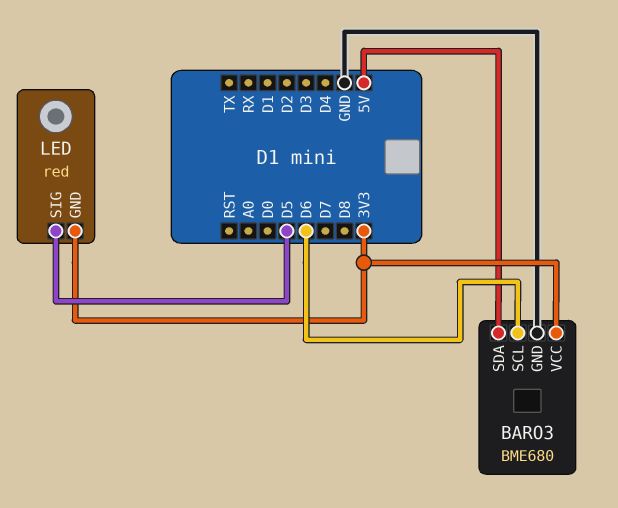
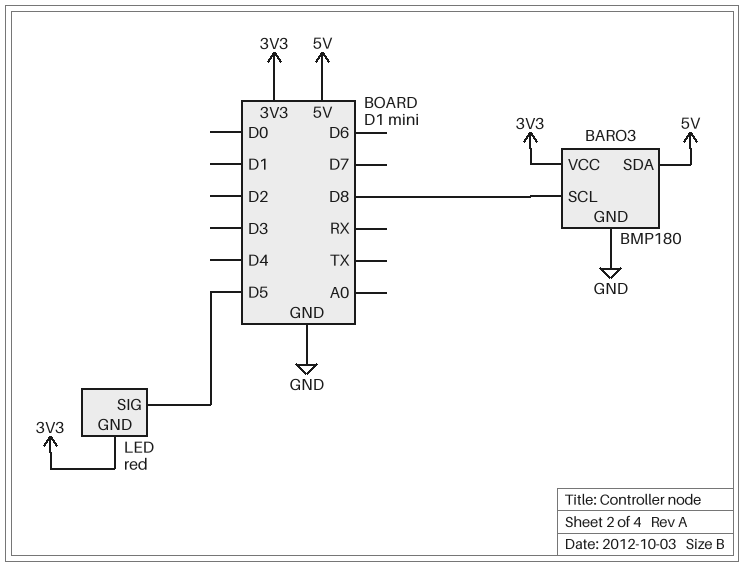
BARO3: BME680 -> BMP180
BARO3 pin SCL: D6 -> D8

